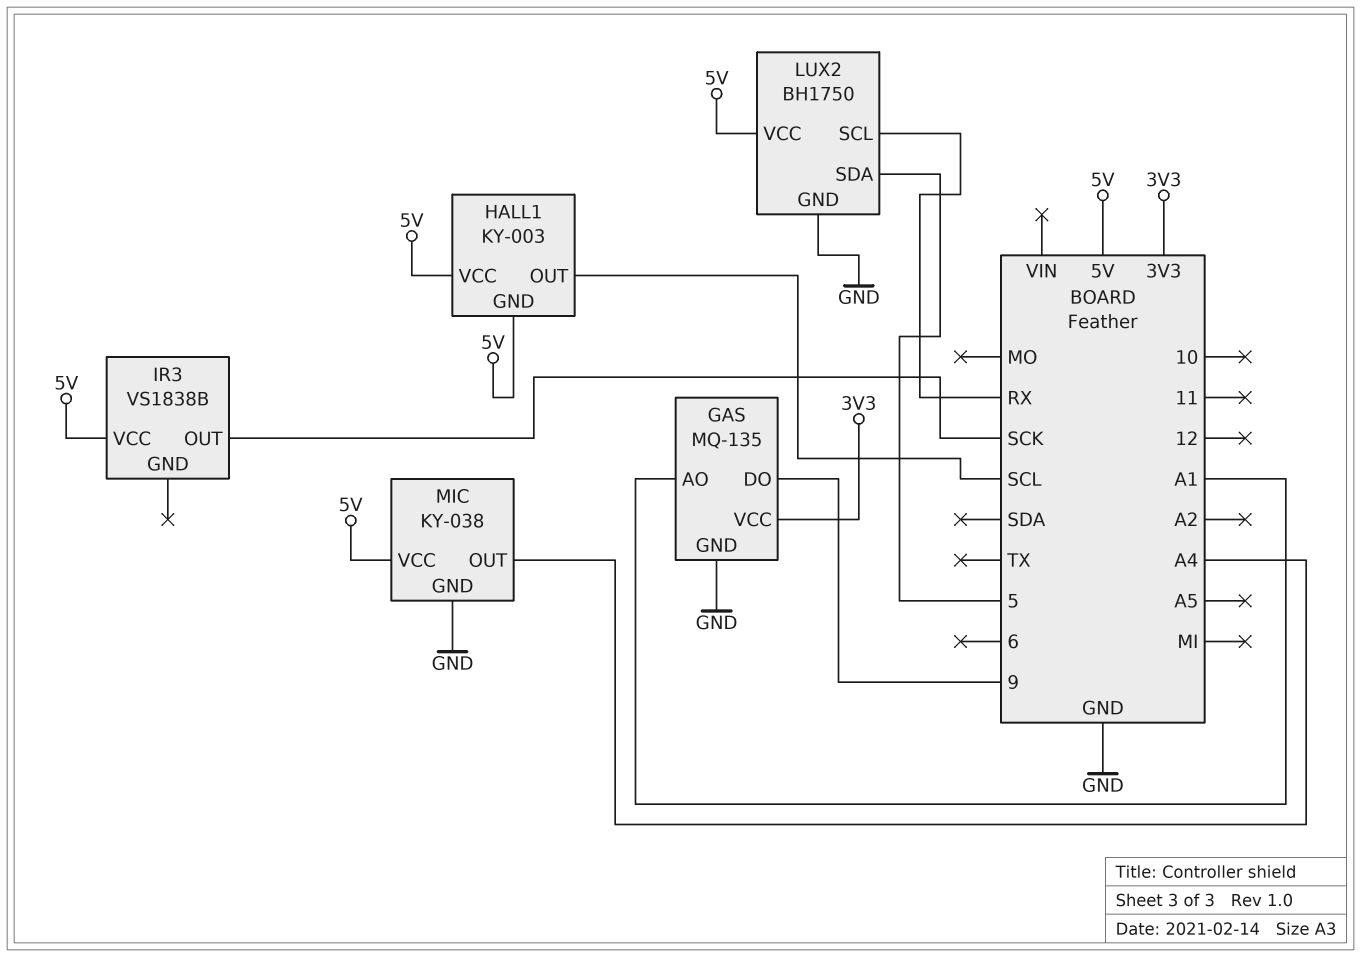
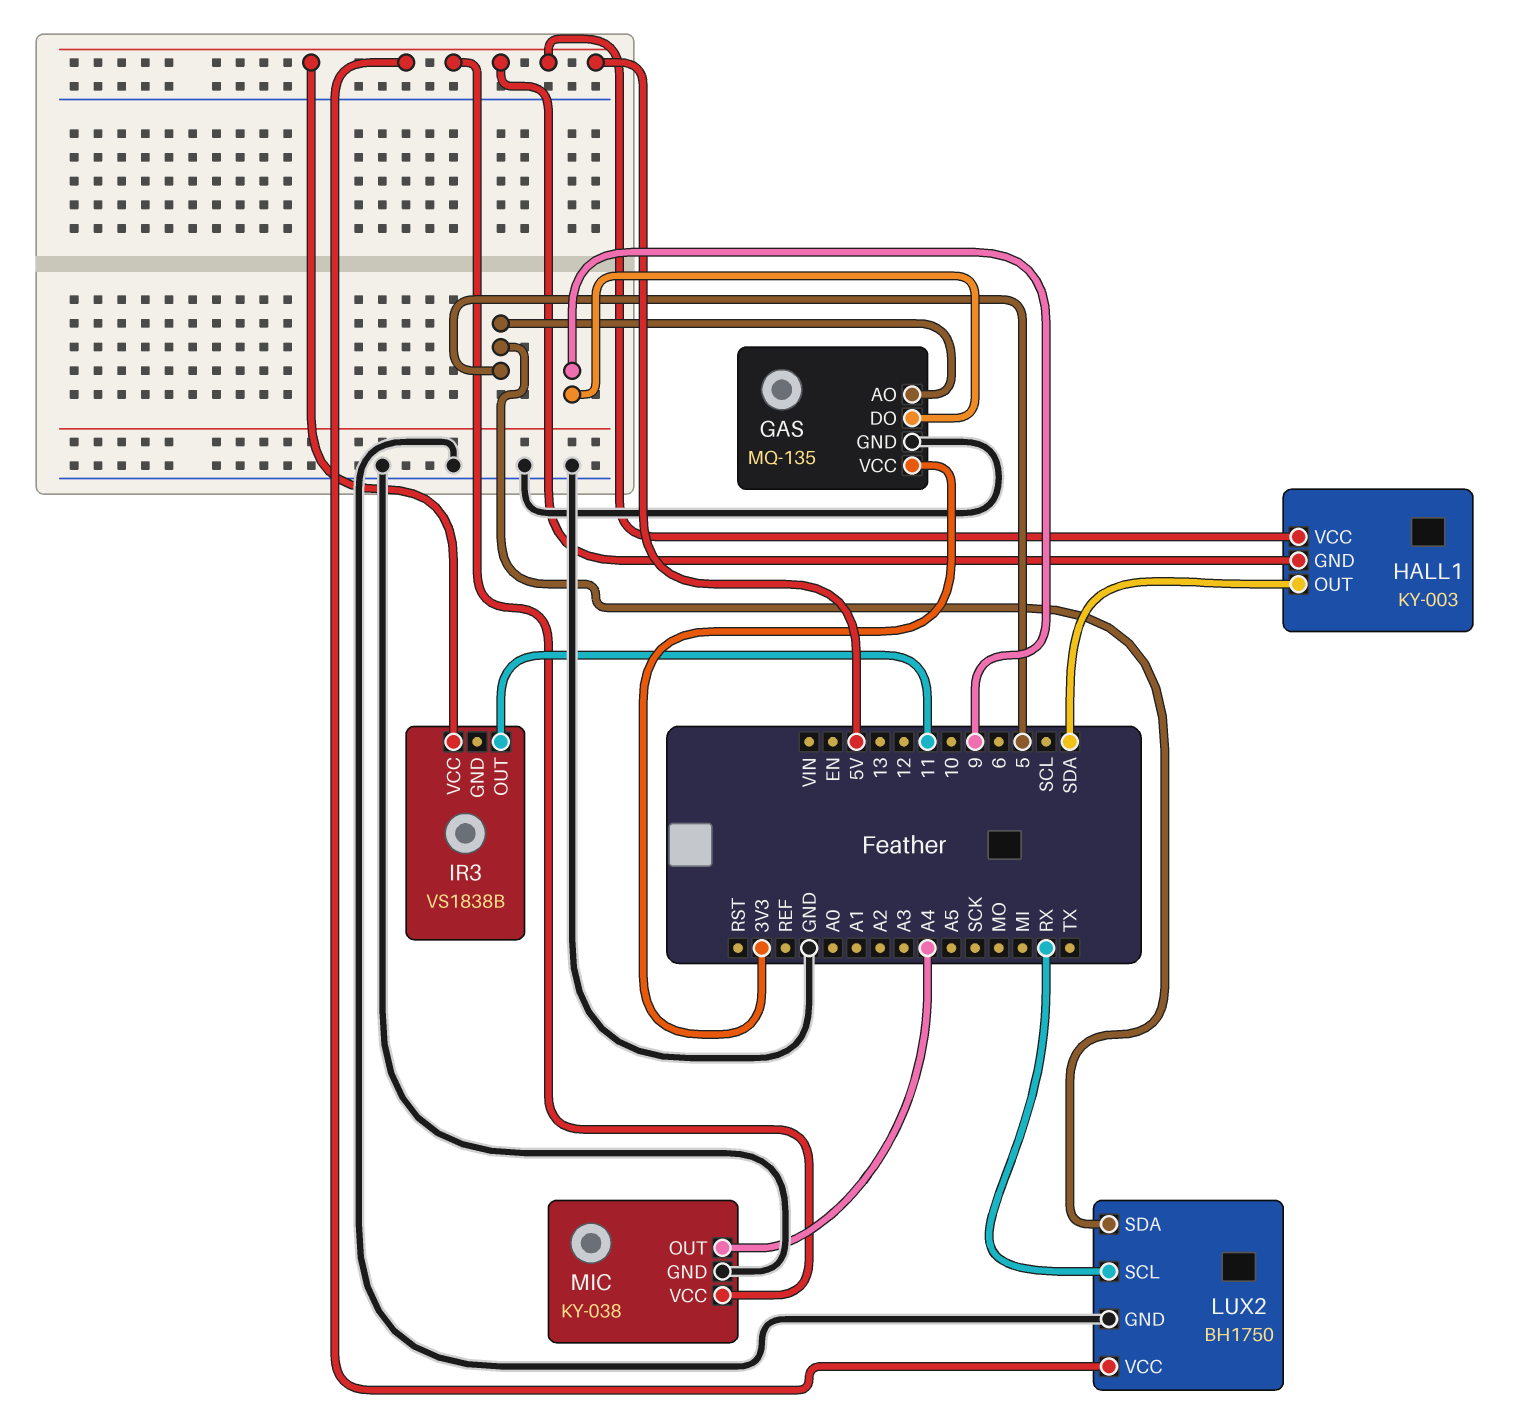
GAS pin AO: A1 -> 5
HALL1 pin OUT: SCL -> SDA
IR3 pin OUT: SCK -> 11

